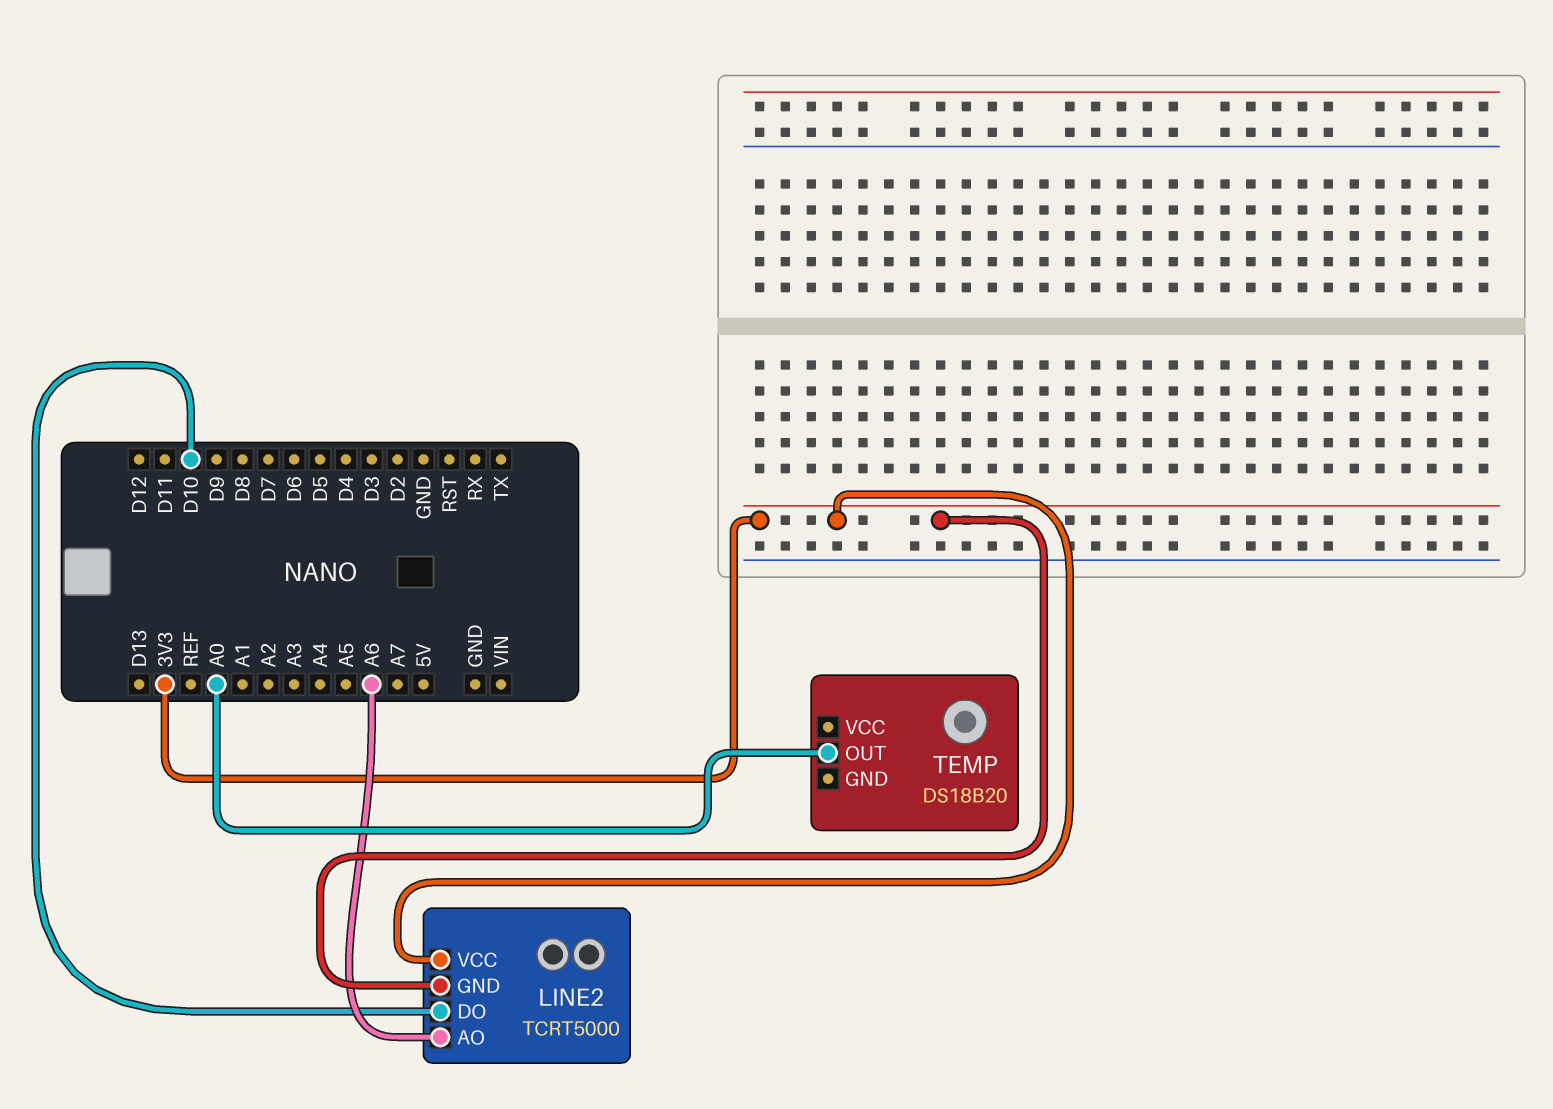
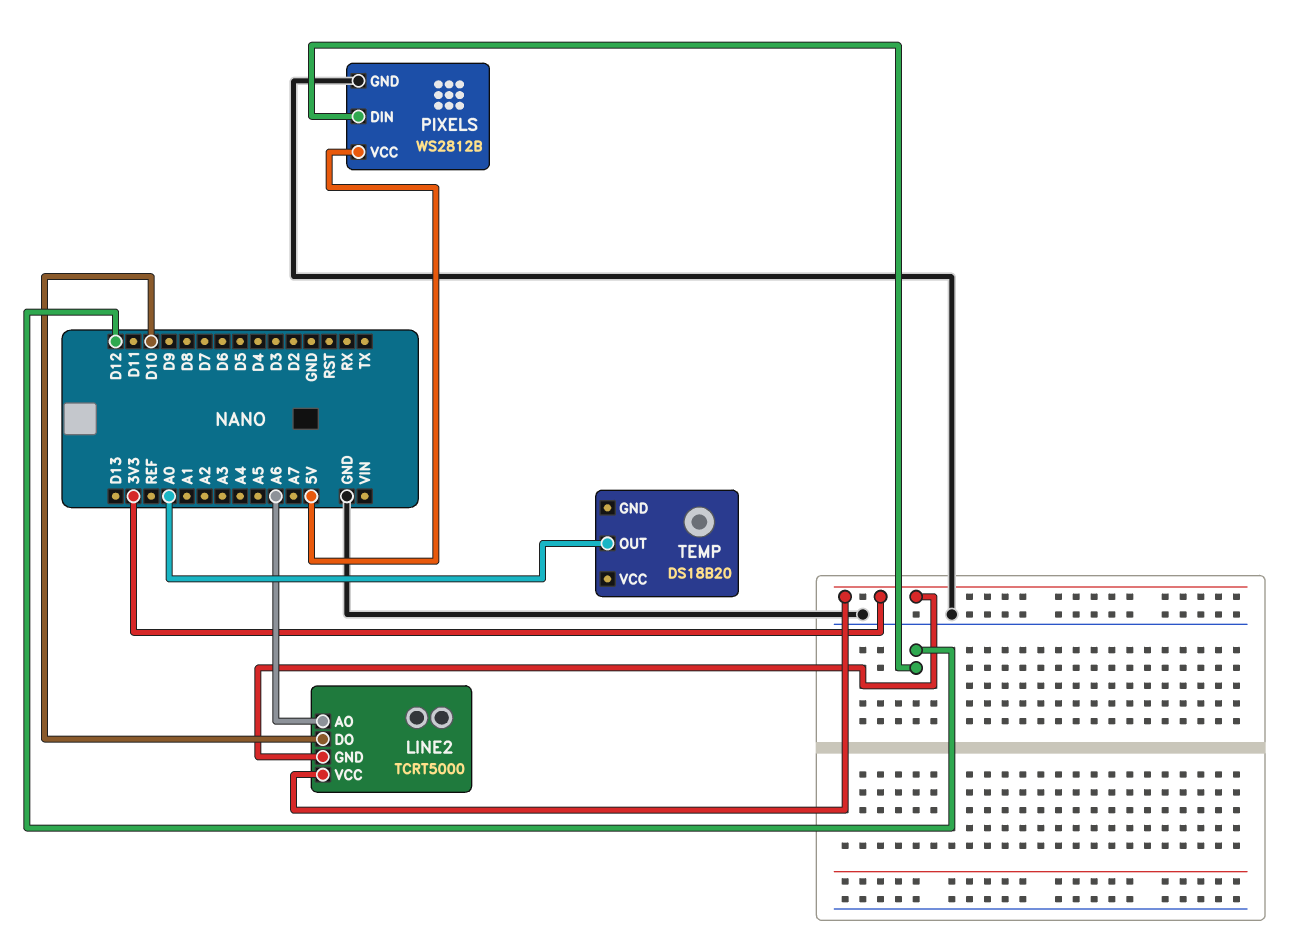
PIXELS: none -> WS2812B
PIXELS pin DIN: none -> D12
PIXELS pin GND: none -> GND
PIXELS pin VCC: none -> 5V

